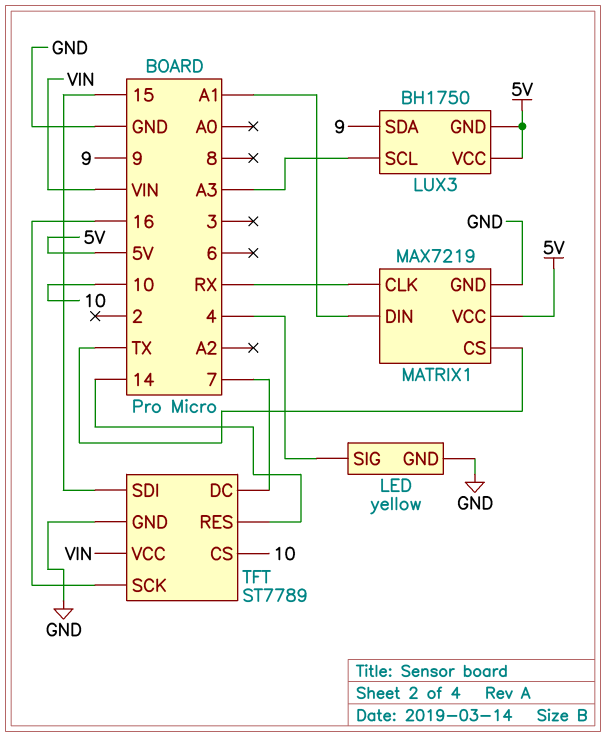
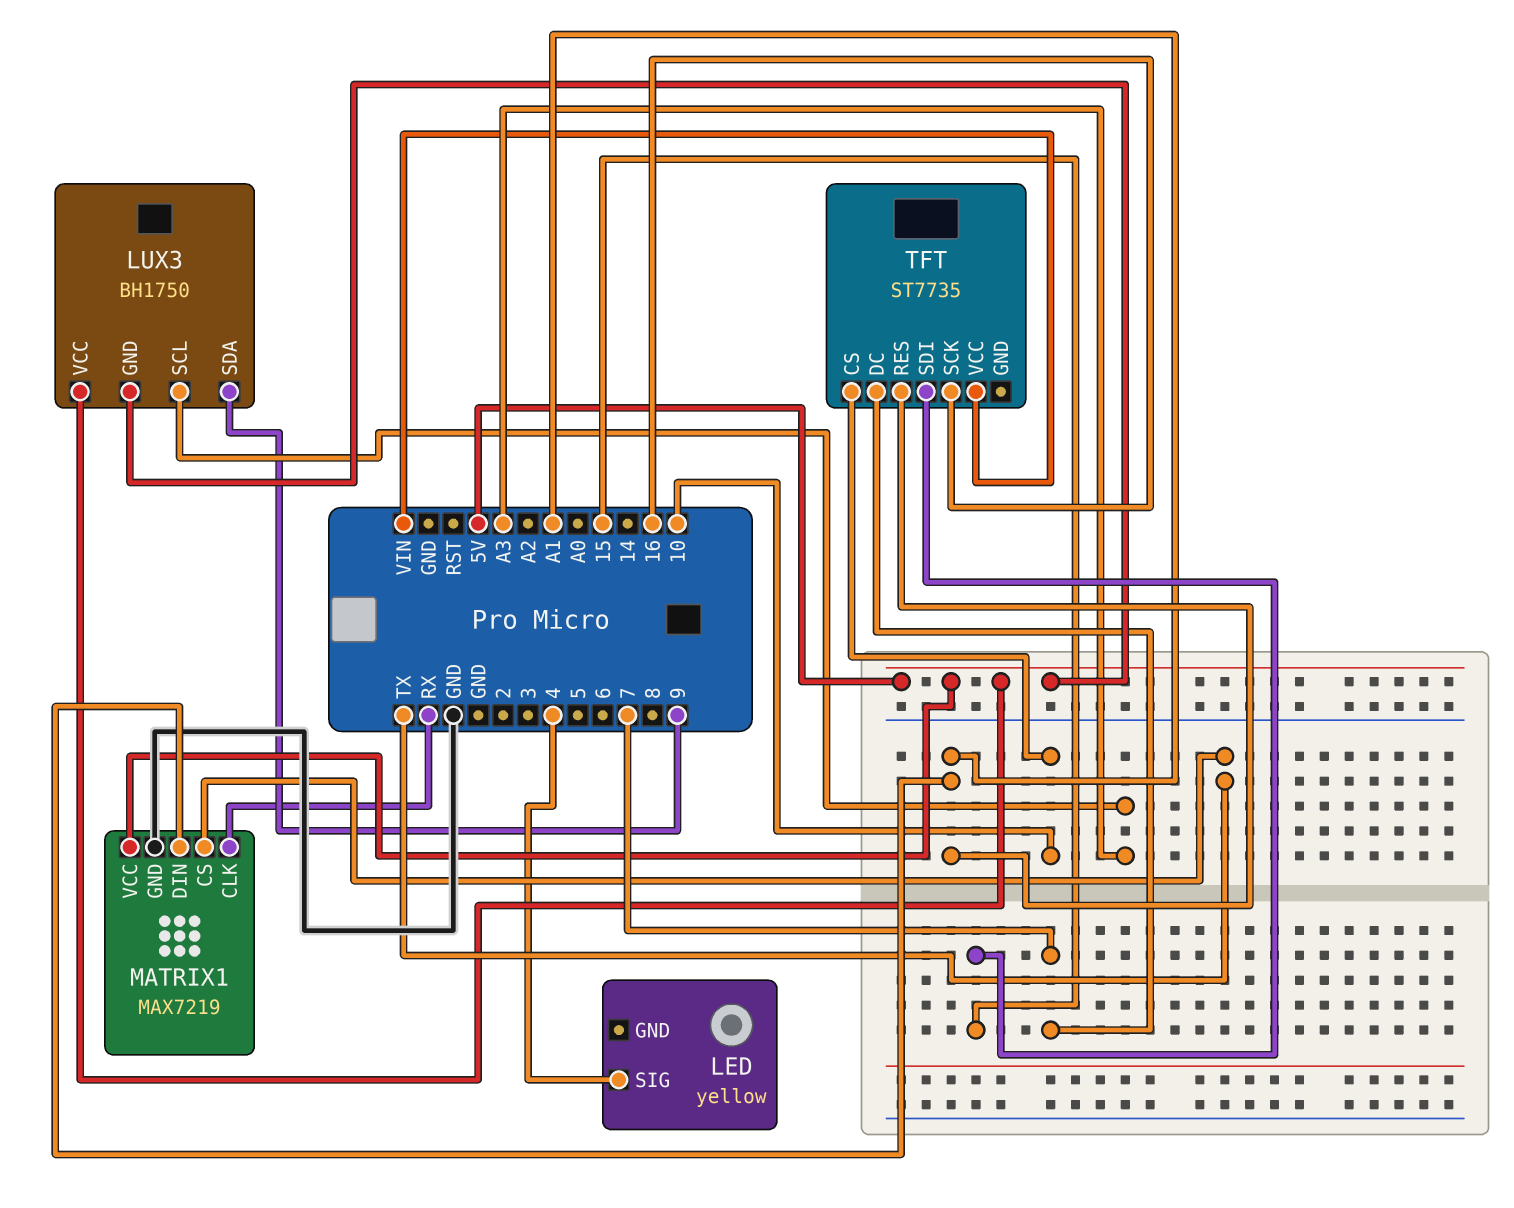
LED pin GND: GND -> none
TFT: ST7789 -> ST7735
TFT pin GND: GND -> none
TFT pin RES: 14 -> A1

